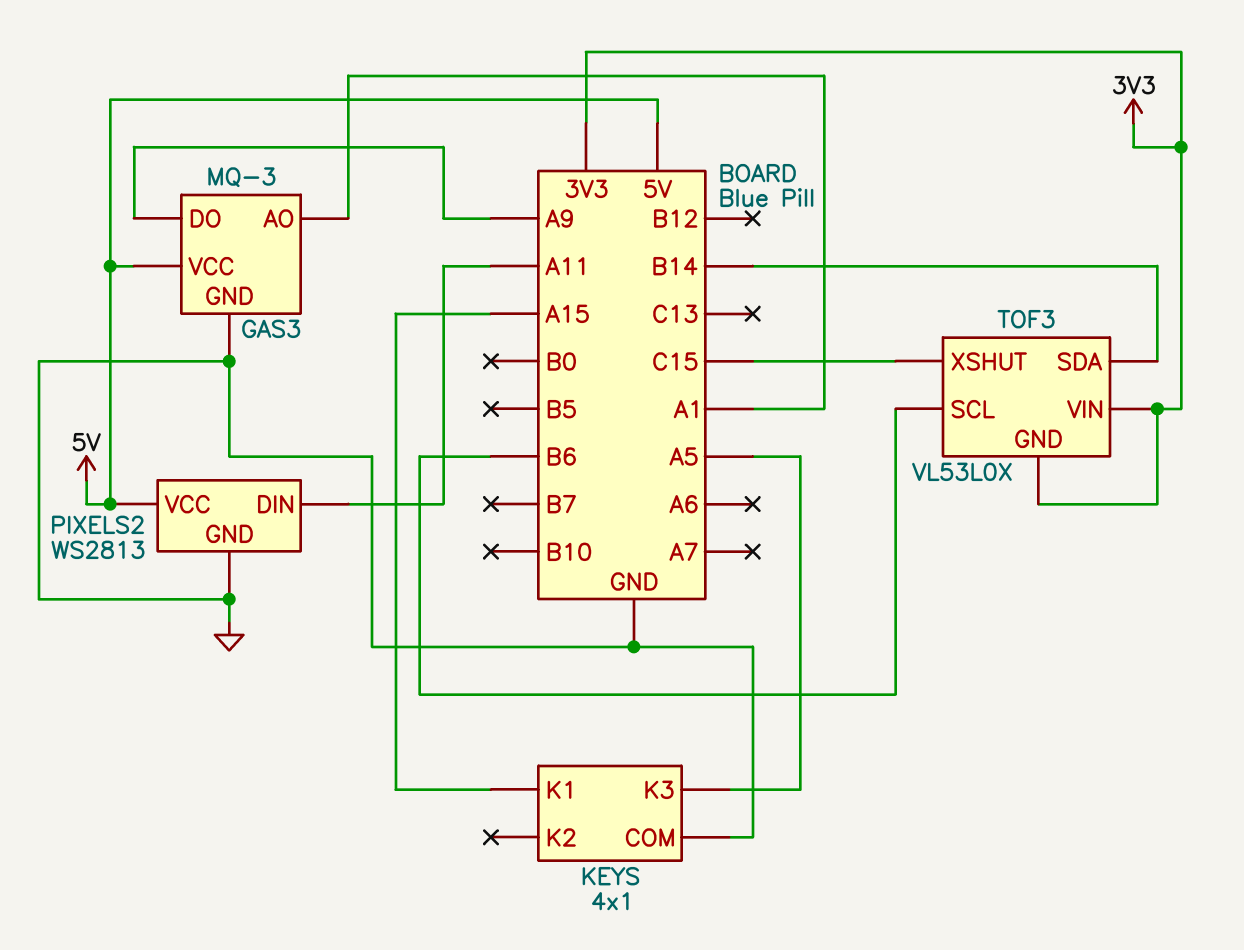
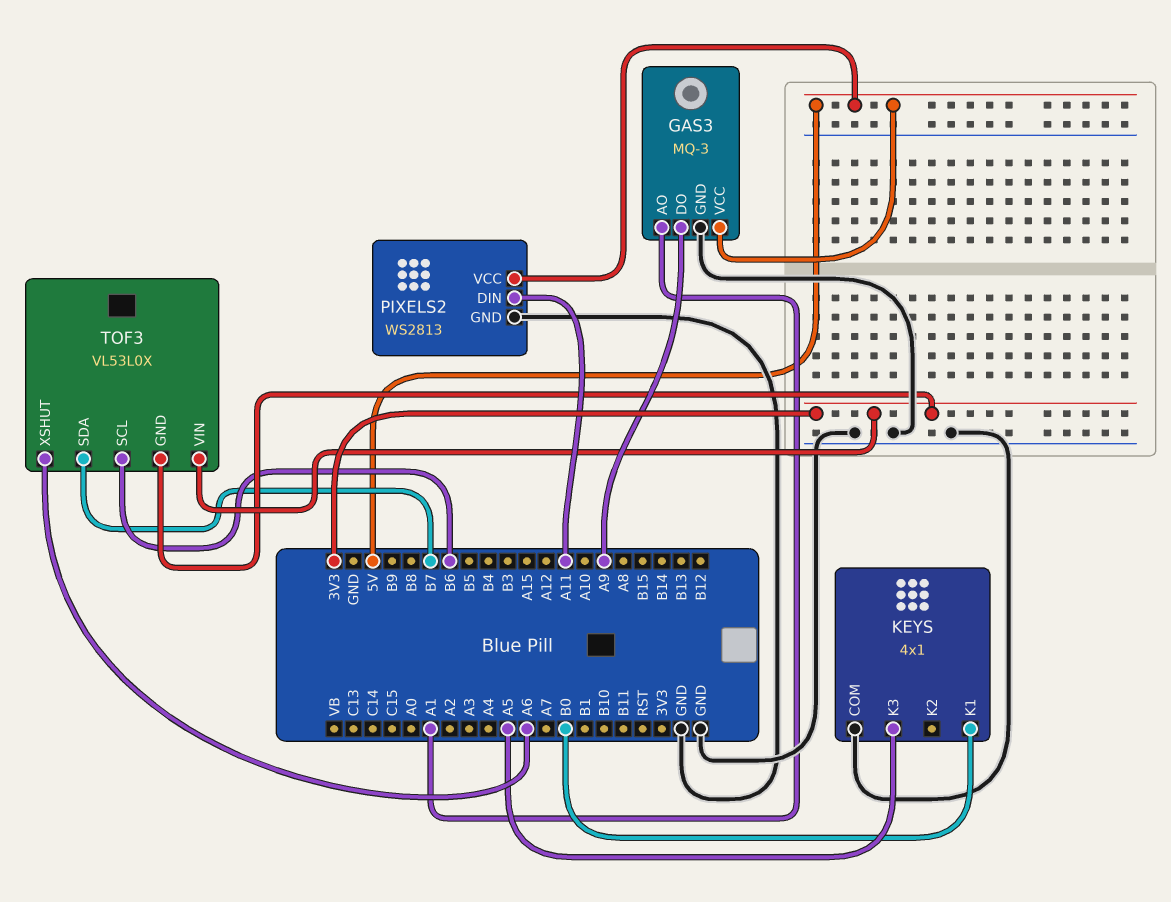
KEYS pin K1: A15 -> B0
TOF3 pin SDA: B14 -> B7
TOF3 pin XSHUT: C15 -> A6

